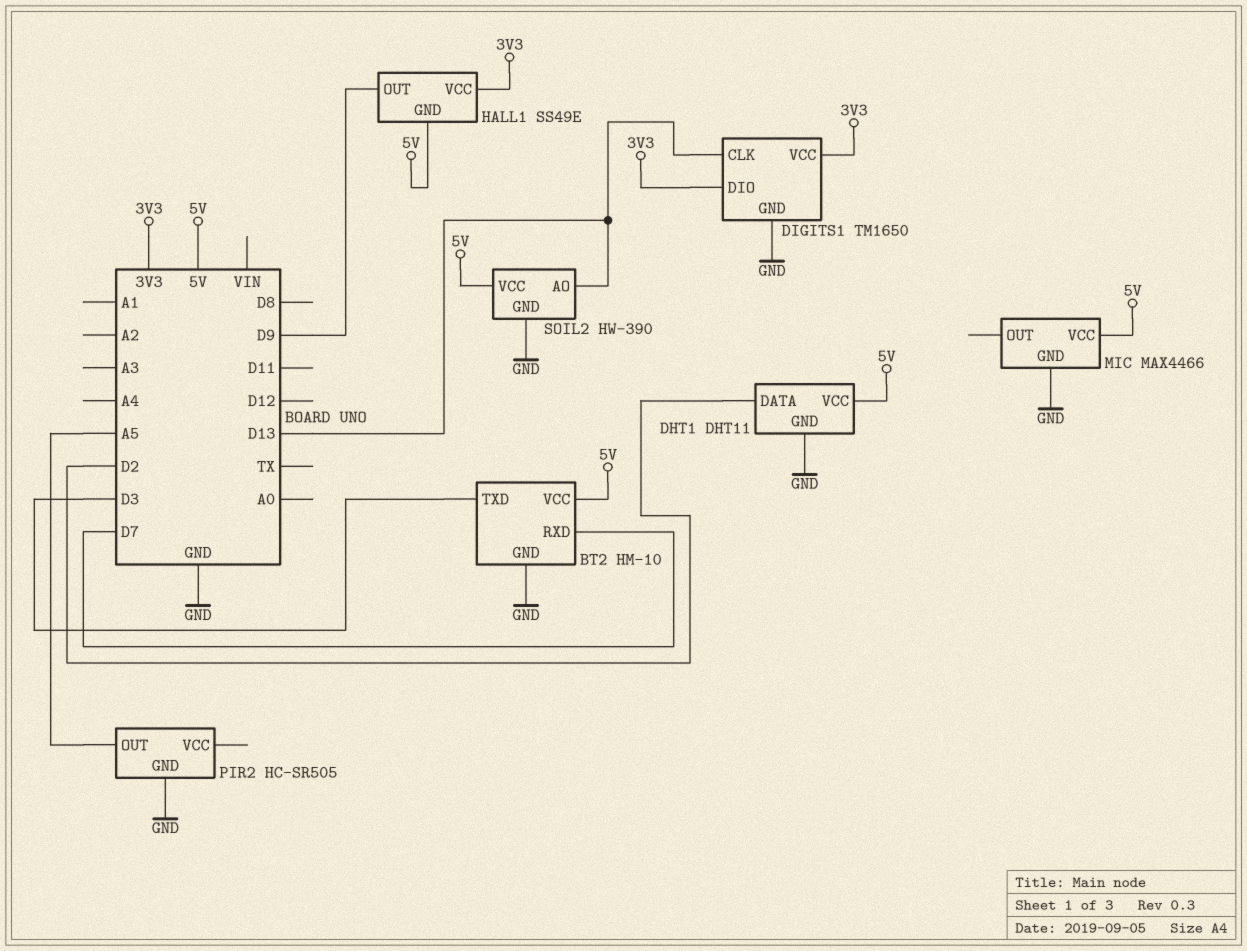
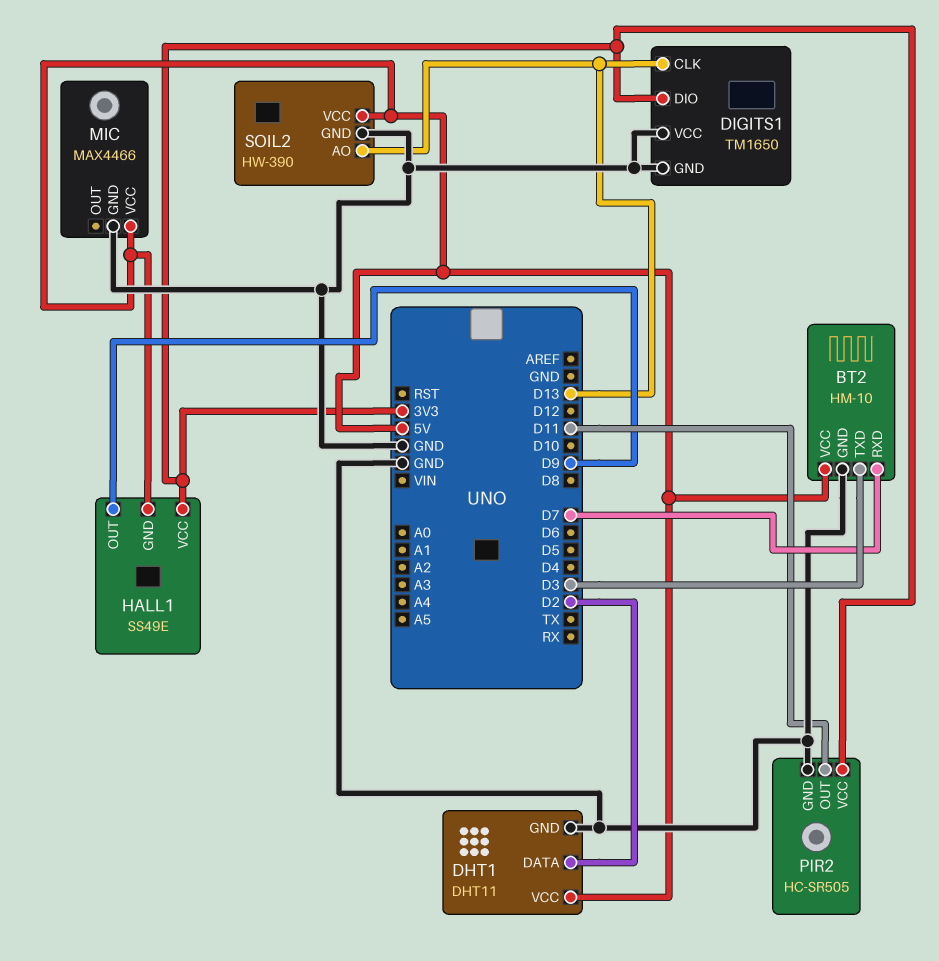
DIGITS1 pin VCC: 3V3 -> GND
PIR2 pin OUT: A5 -> D11
PIR2 pin VCC: none -> 3V3

